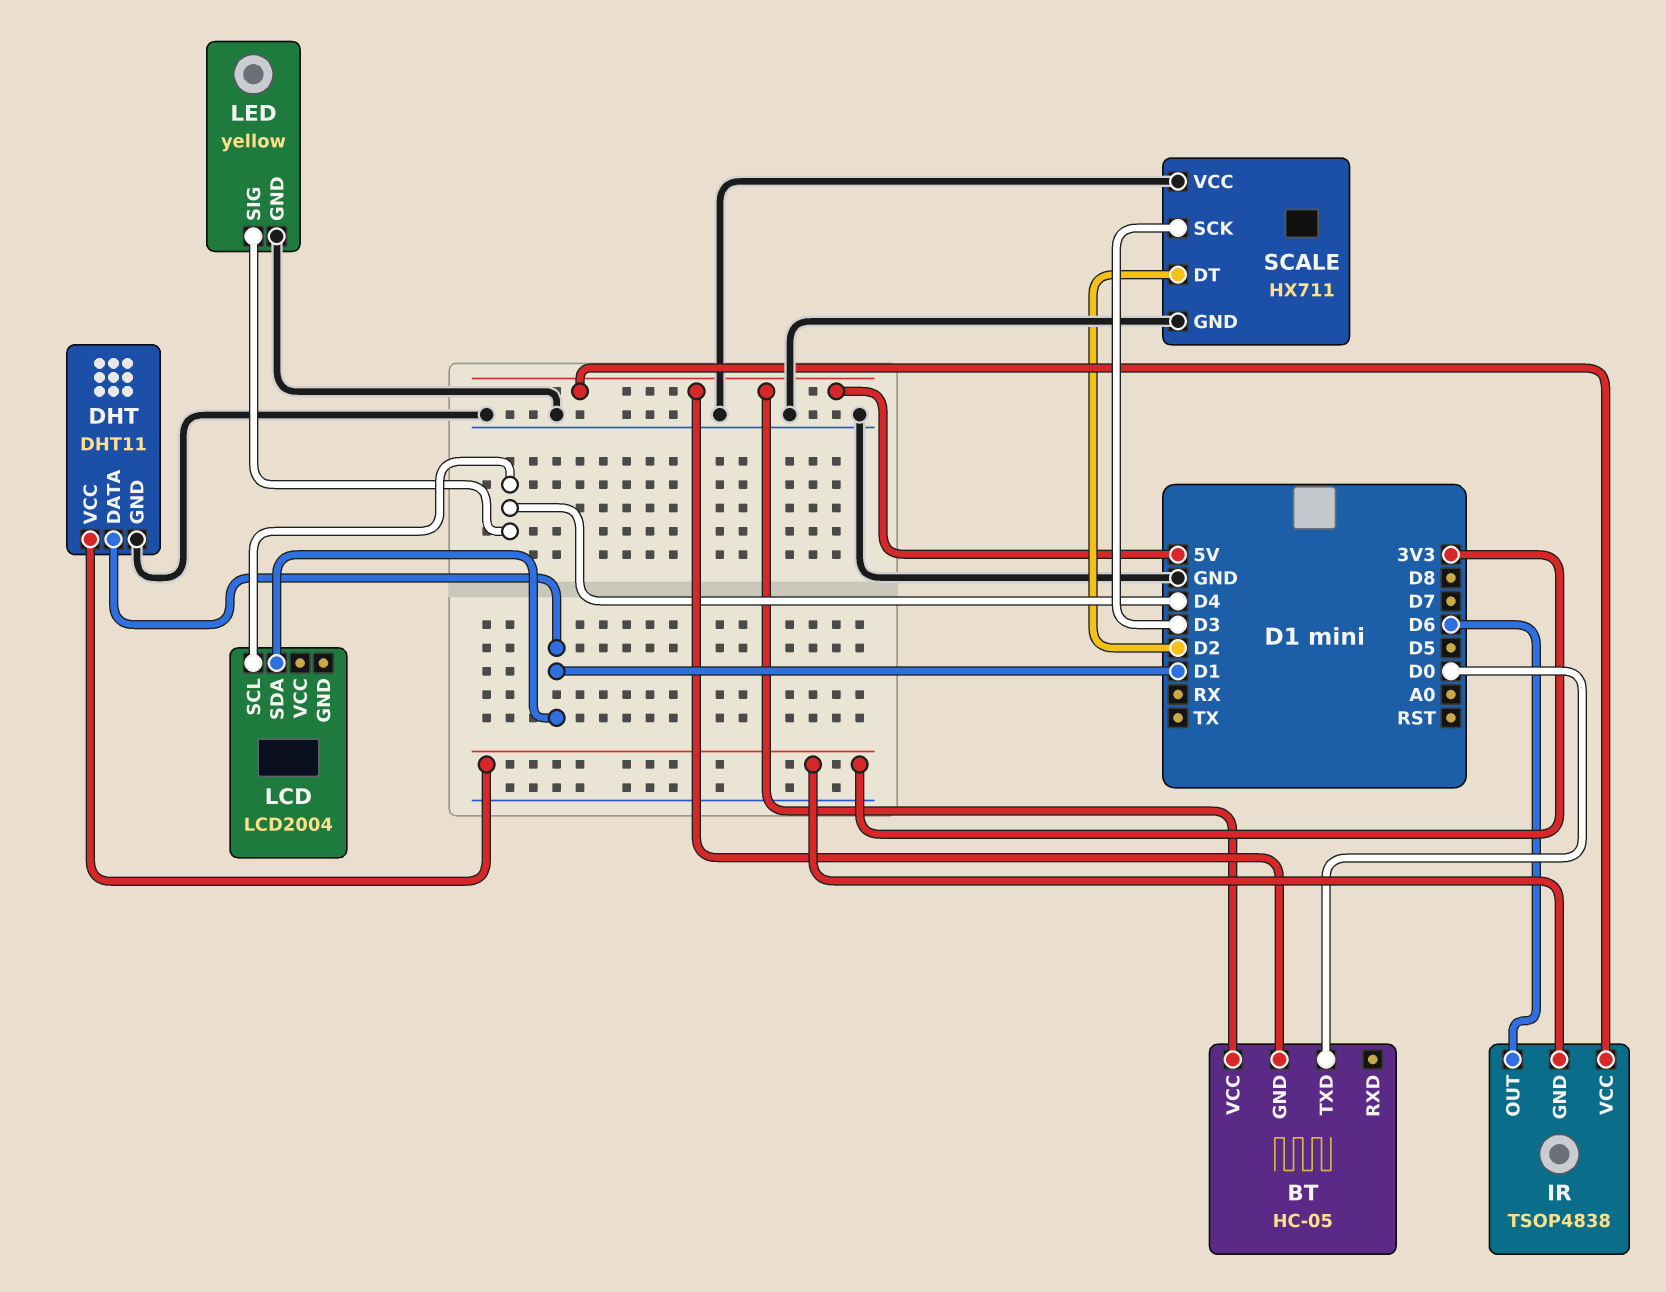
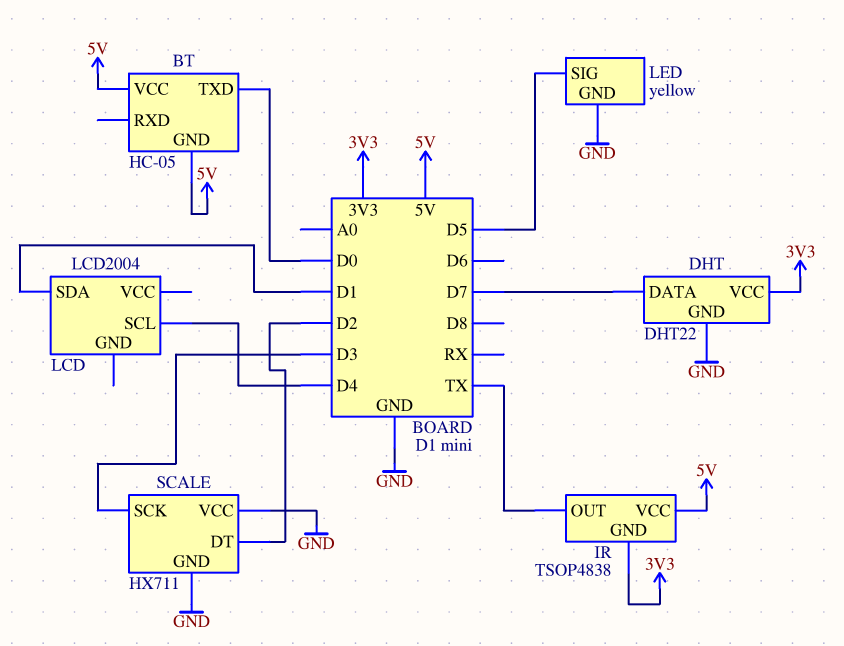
DHT: DHT11 -> DHT22
DHT pin DATA: D1 -> D7
IR pin OUT: D6 -> TX
LED pin SIG: D4 -> D5

